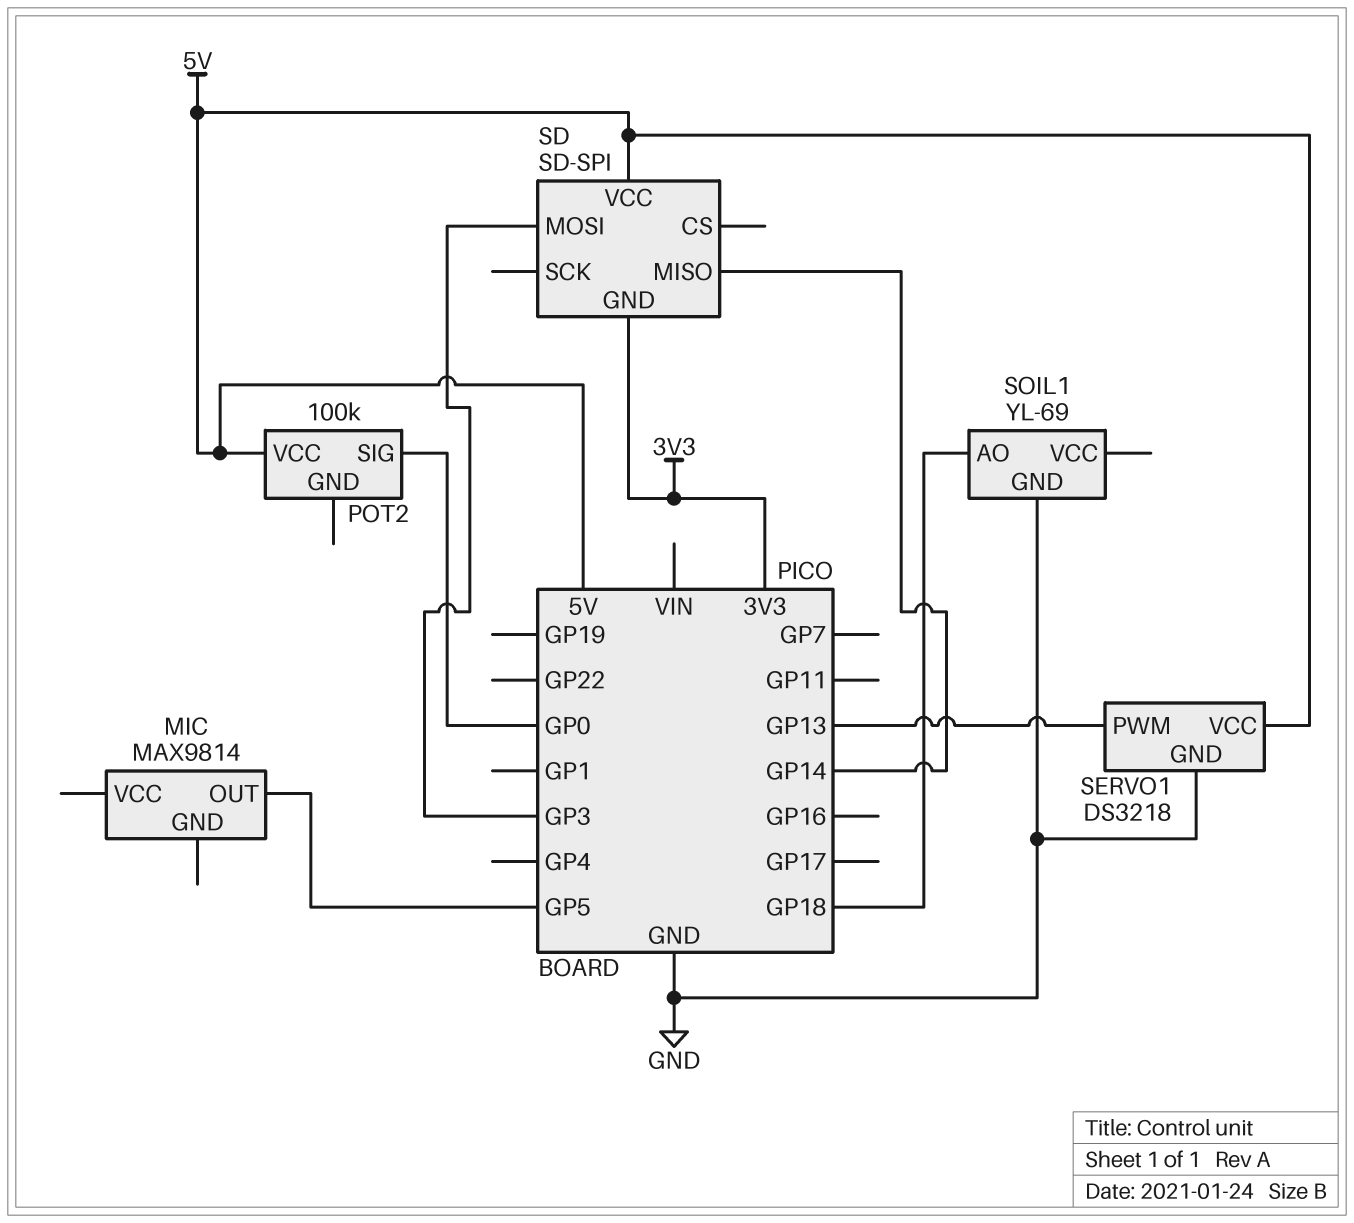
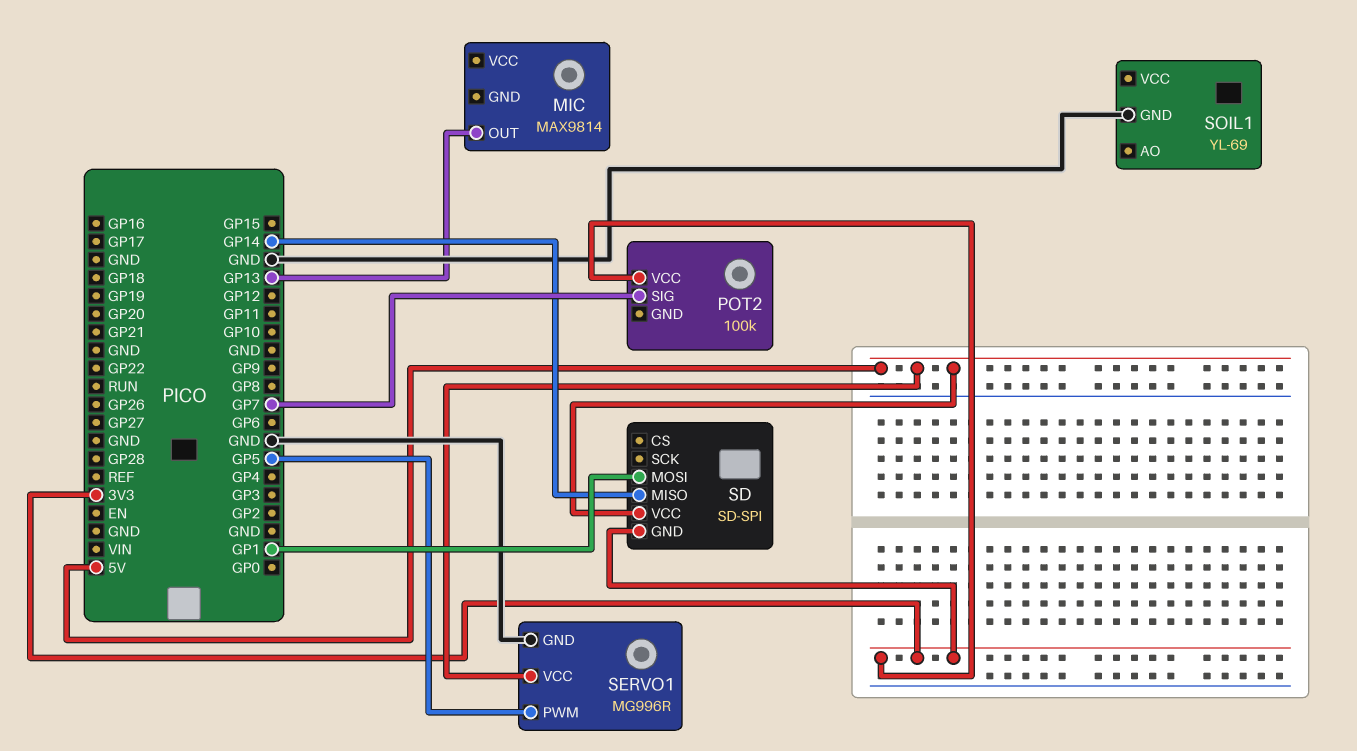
MIC pin OUT: GP5 -> GP13
POT2 pin SIG: GP0 -> GP7
POT2 pin VCC: 5V -> 3V3
SD pin MOSI: GP3 -> GP1
SERVO1: DS3218 -> MG996R
SERVO1 pin PWM: GP13 -> GP5
SOIL1 pin AO: GP18 -> none

